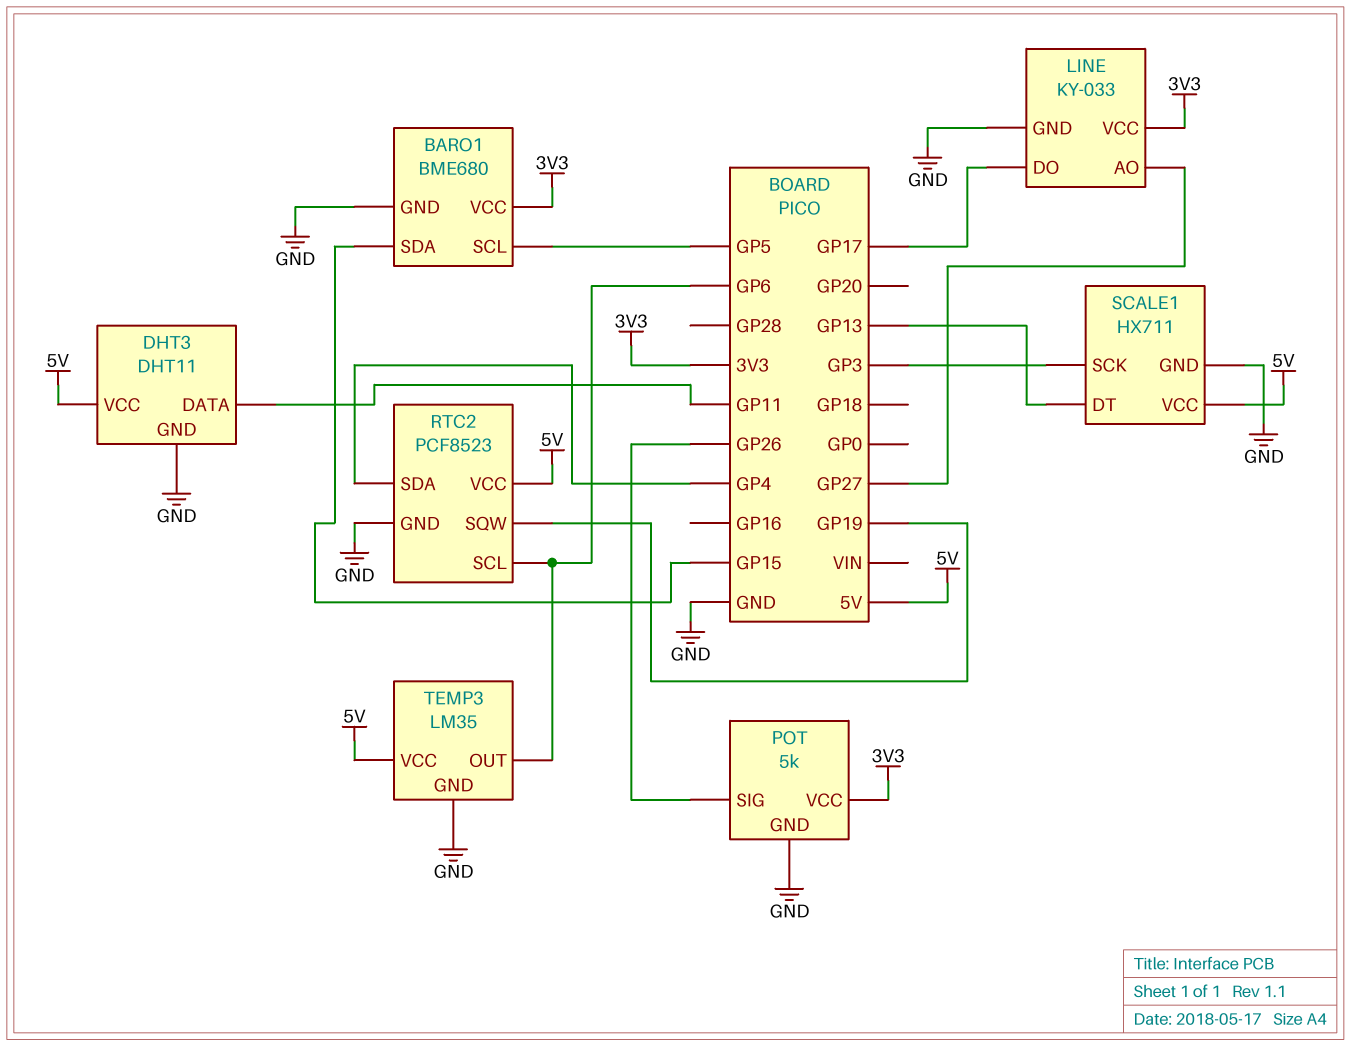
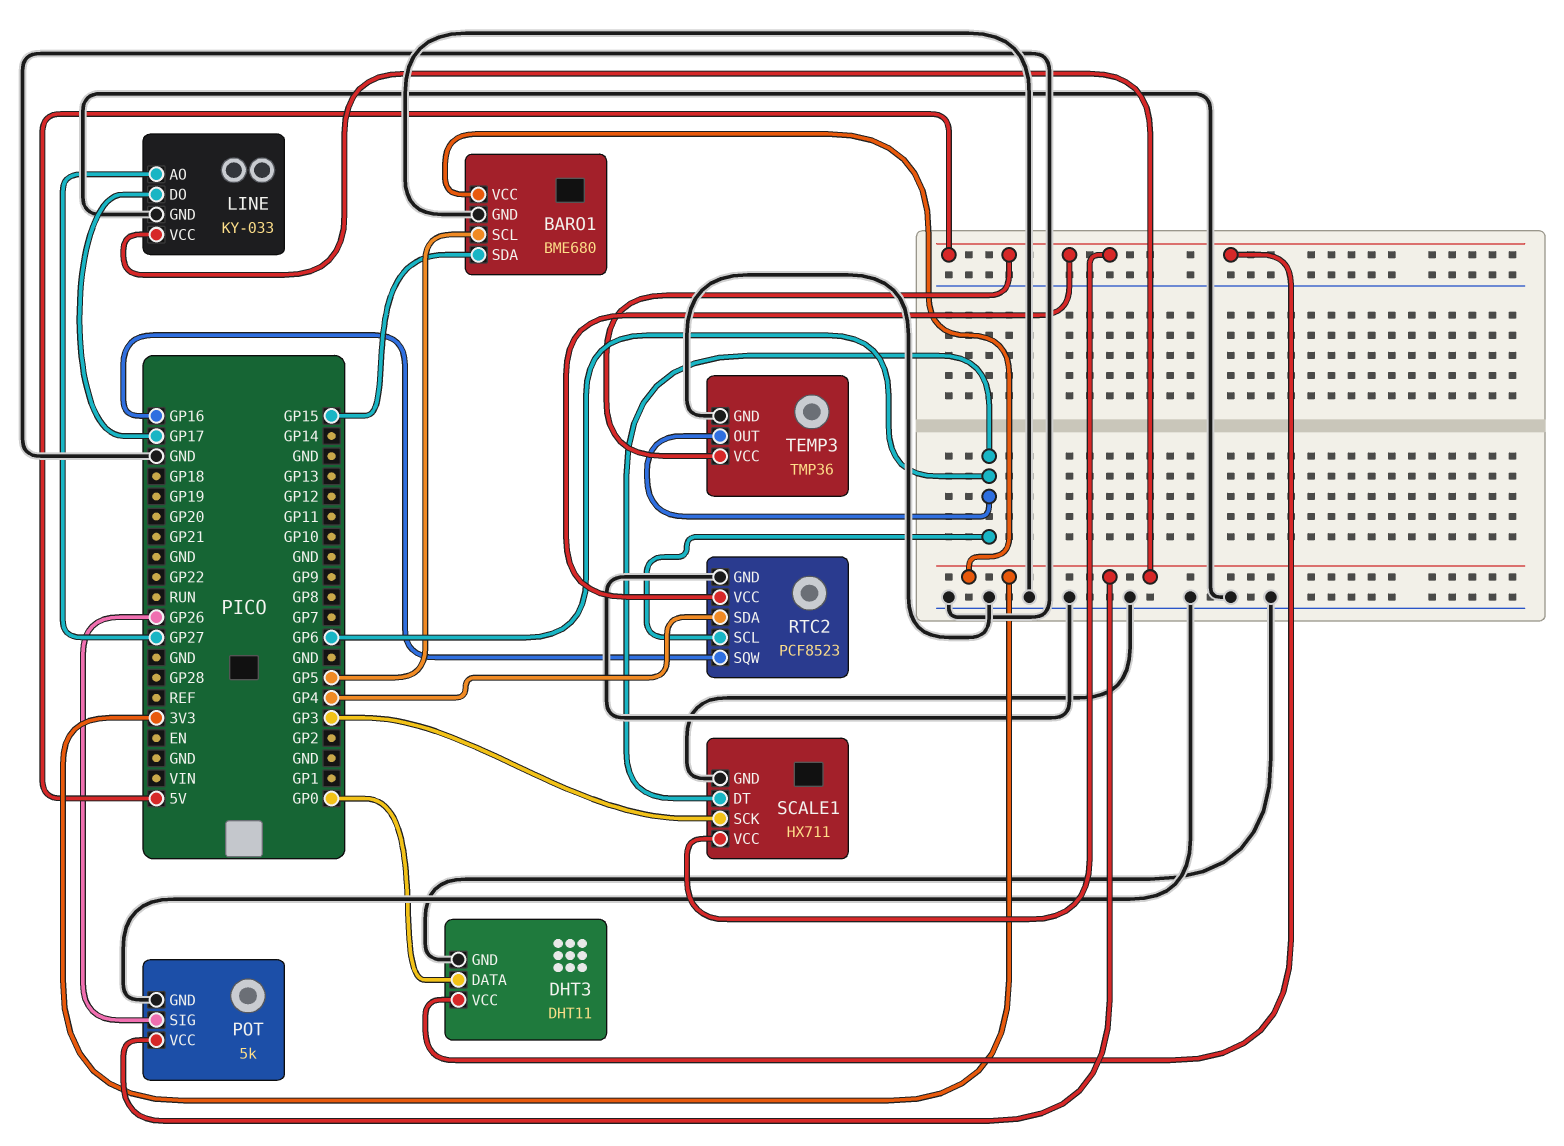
DHT3 pin DATA: GP11 -> GP0
RTC2 pin SQW: GP19 -> GP16
SCALE1 pin DT: GP13 -> GP6
TEMP3: LM35 -> TMP36

